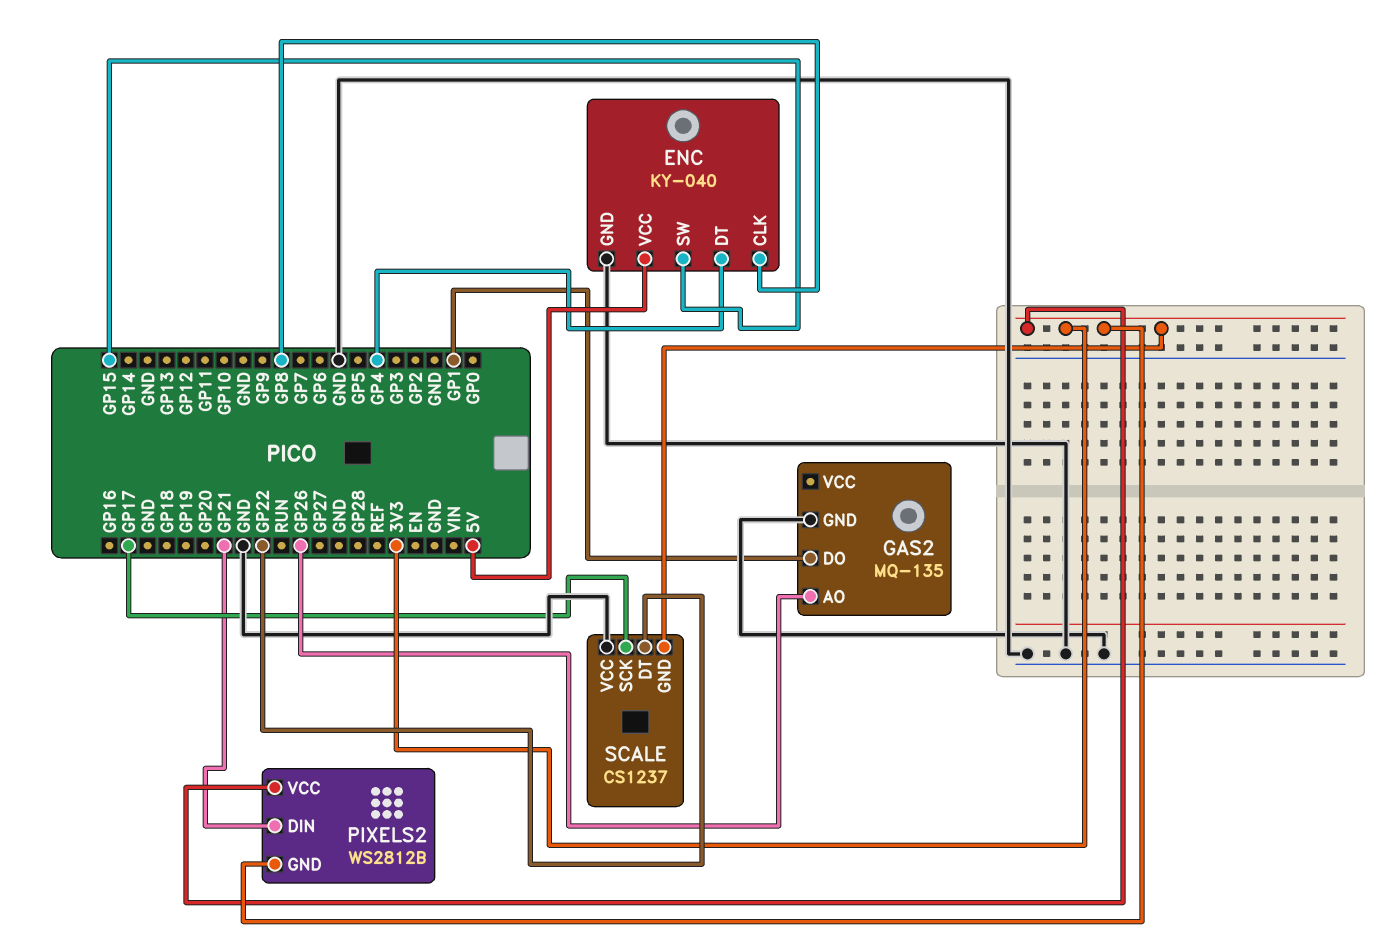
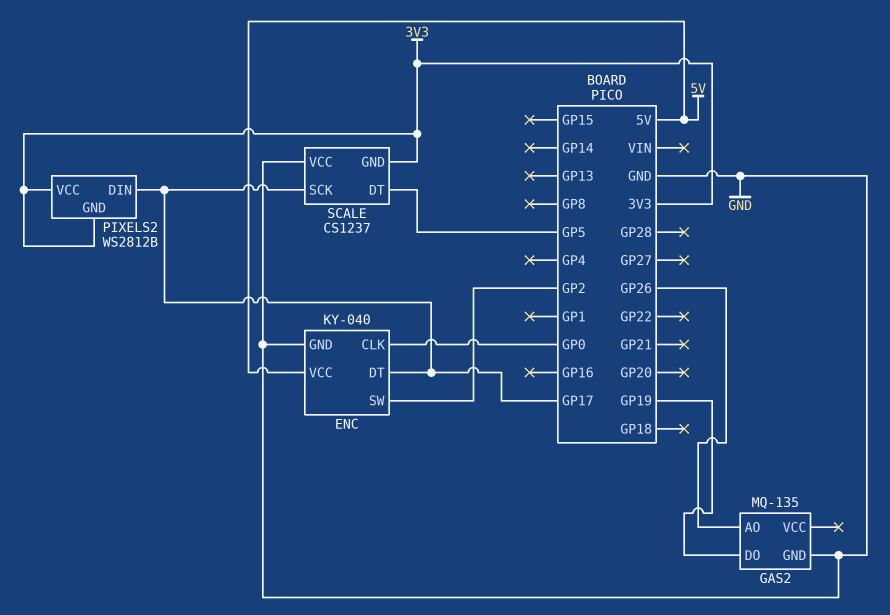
ENC pin CLK: GP8 -> GP0
ENC pin DT: GP4 -> GP17
ENC pin SW: GP15 -> GP2
GAS2 pin DO: GP1 -> GP19
PIXELS2 pin DIN: GP21 -> GP17
SCALE pin DT: GP22 -> GP5

